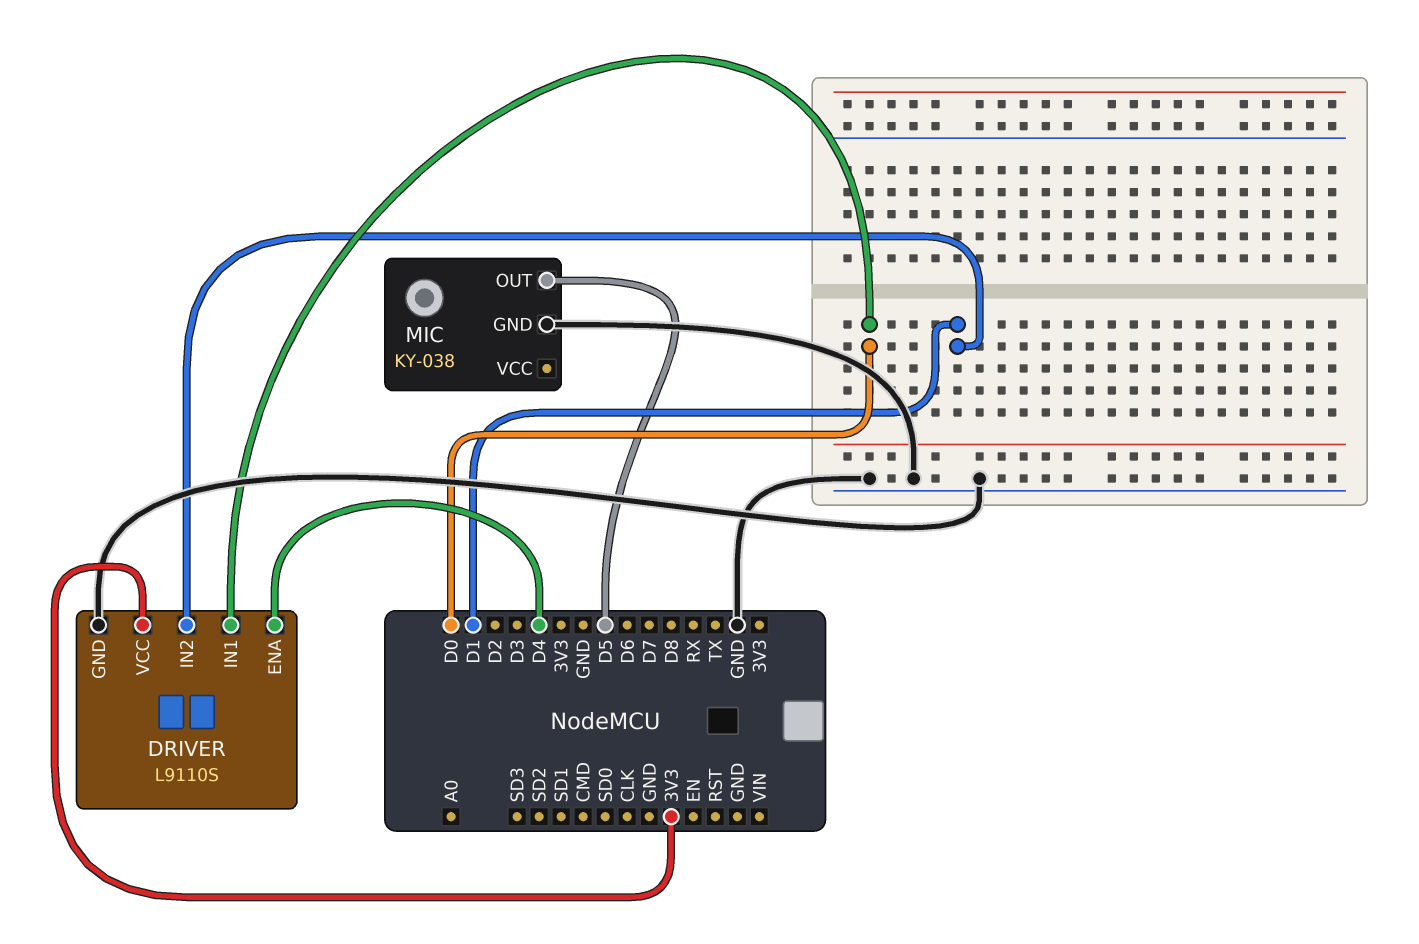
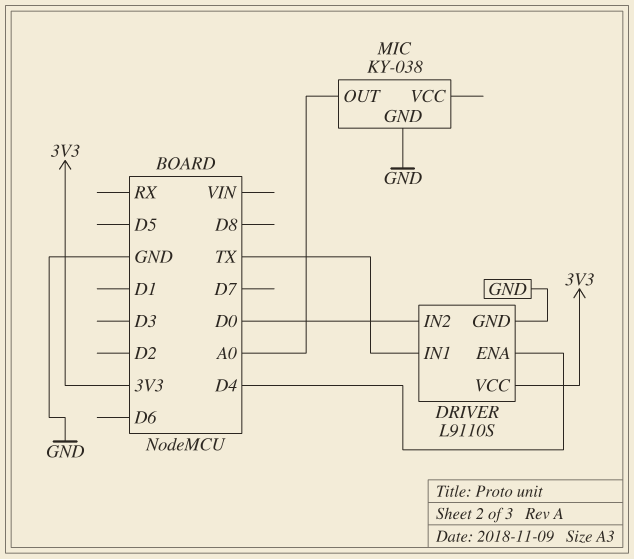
DRIVER pin IN1: D0 -> TX
DRIVER pin IN2: D1 -> D0
MIC pin OUT: D5 -> A0

